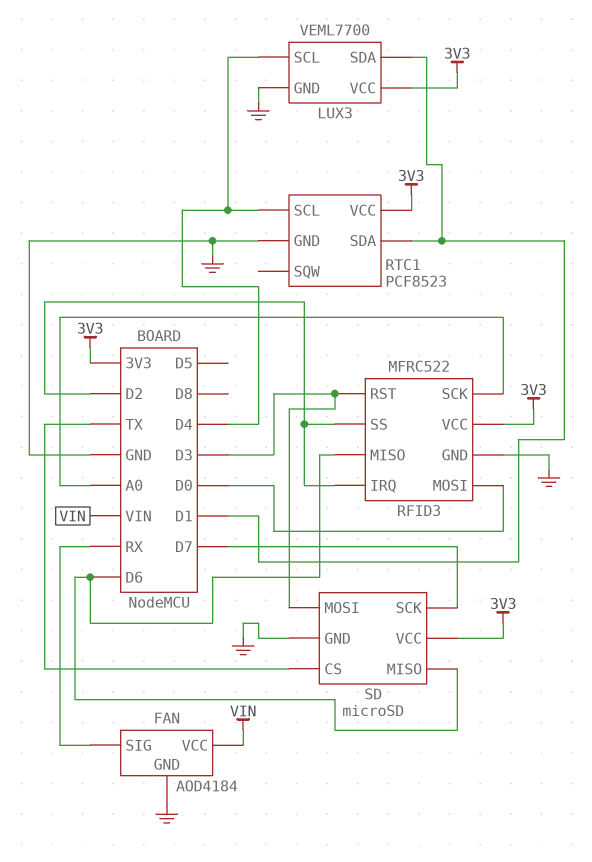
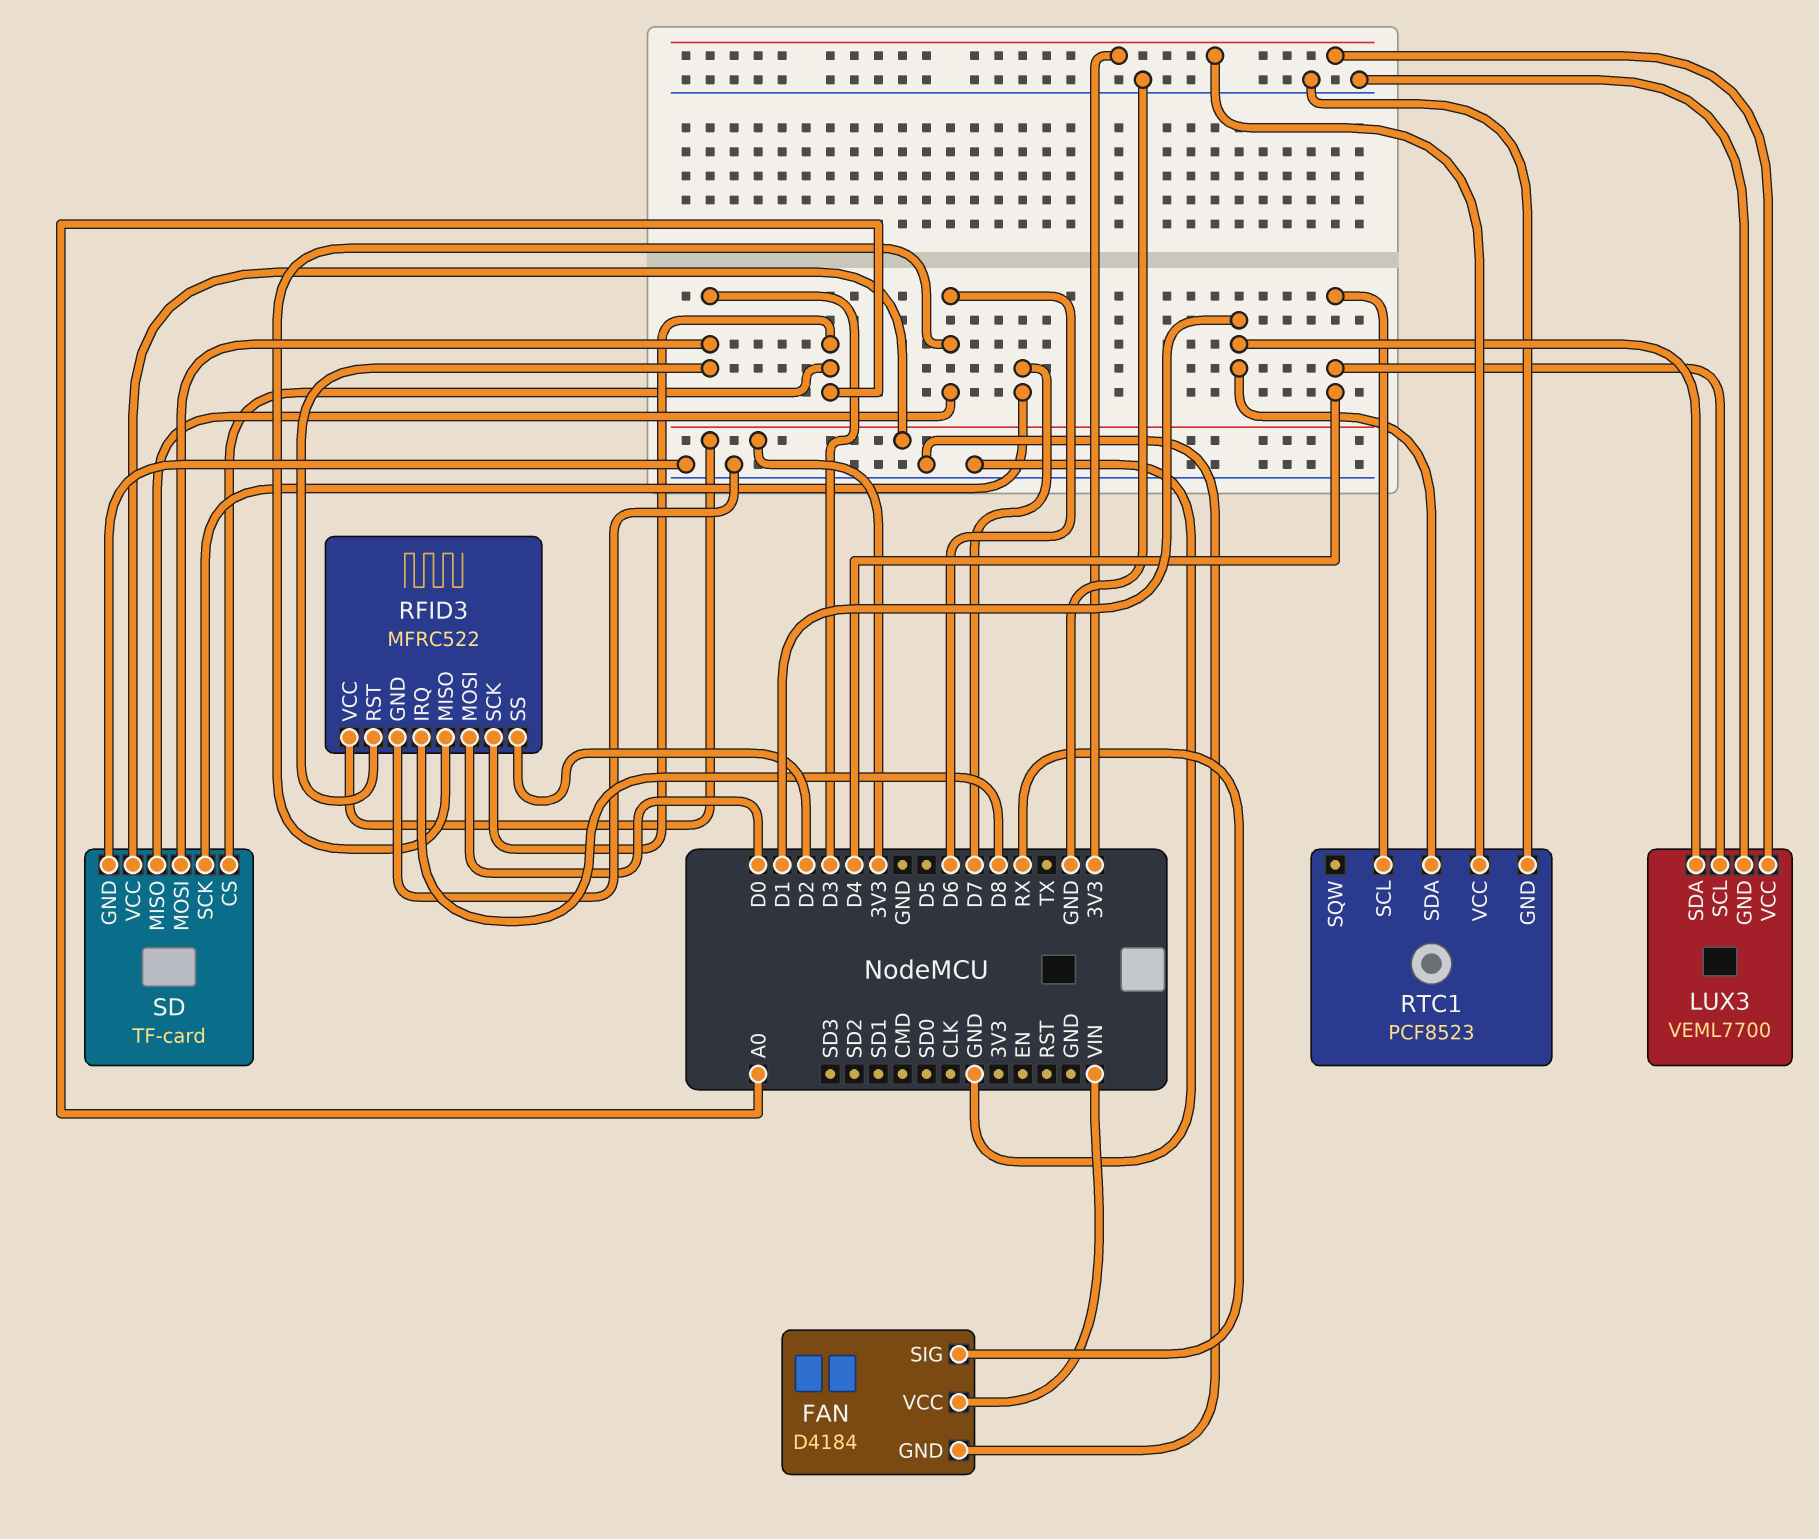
FAN: AOD4184 -> D4184
RFID3 pin IRQ: D2 -> D8
SD: microSD -> TF-card
SD pin CS: TX -> A0

